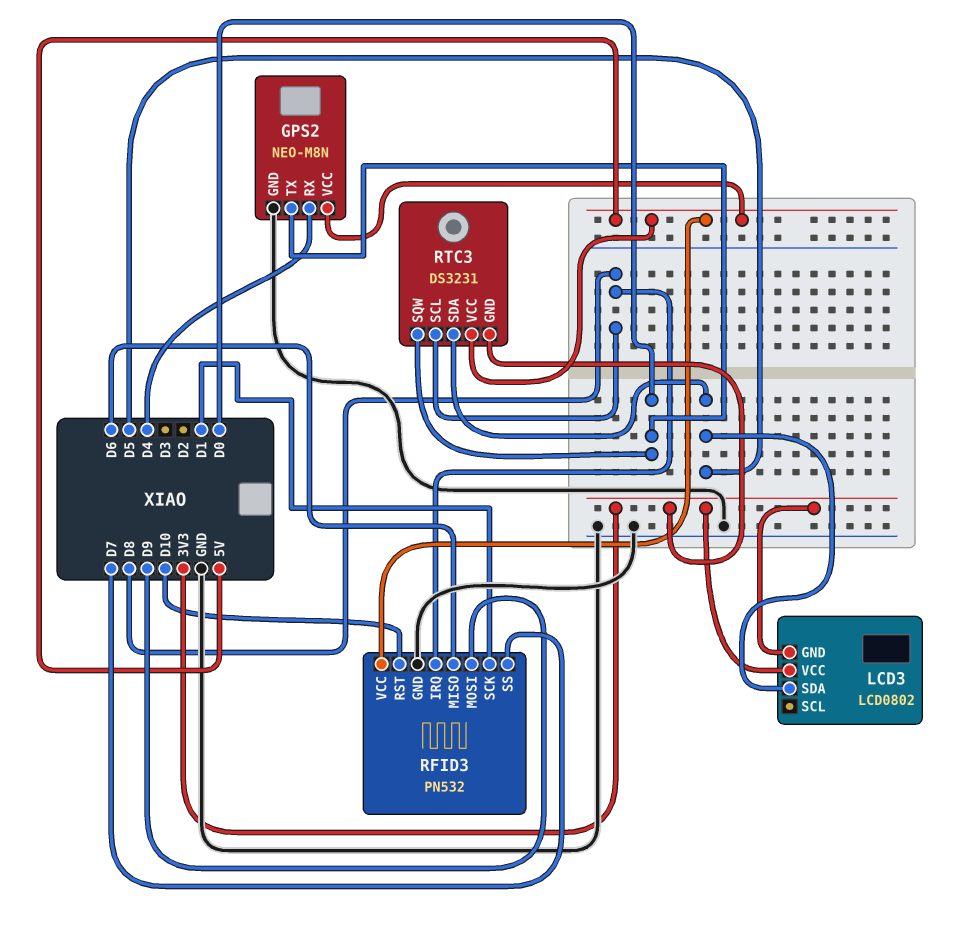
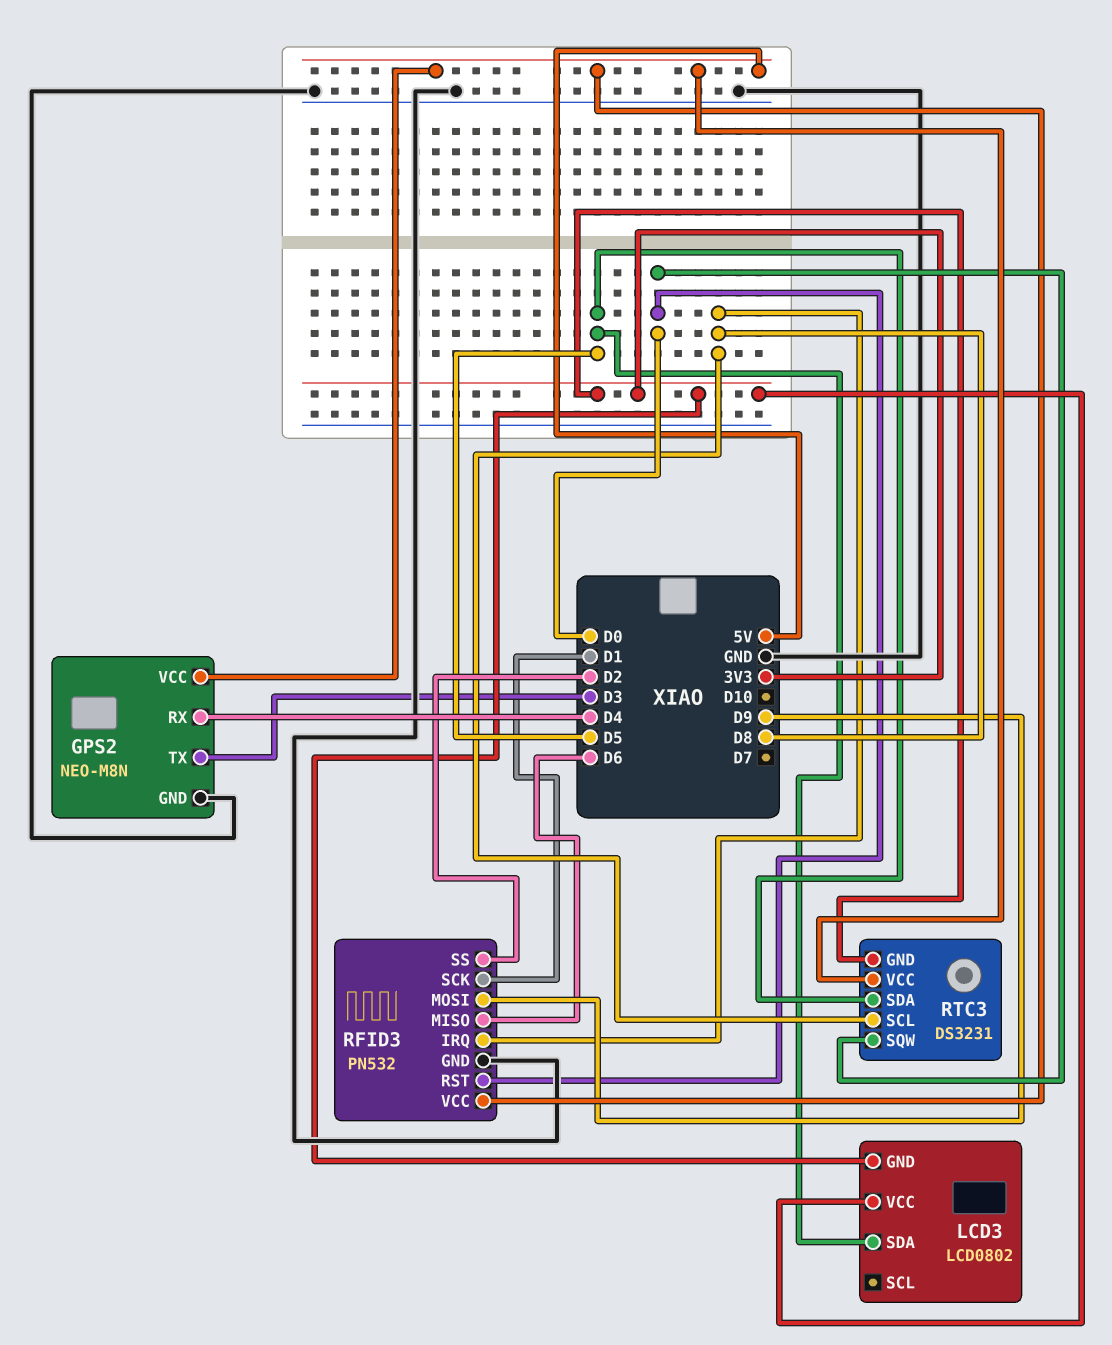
GPS2 pin TX: D0 -> D3
RFID3 pin RST: D10 -> D0
RFID3 pin SS: D7 -> D2

